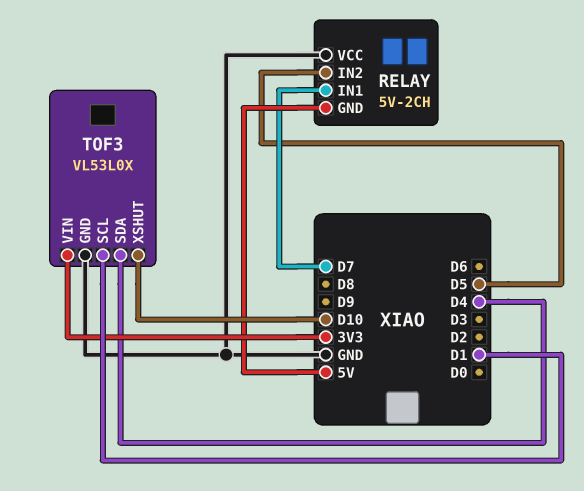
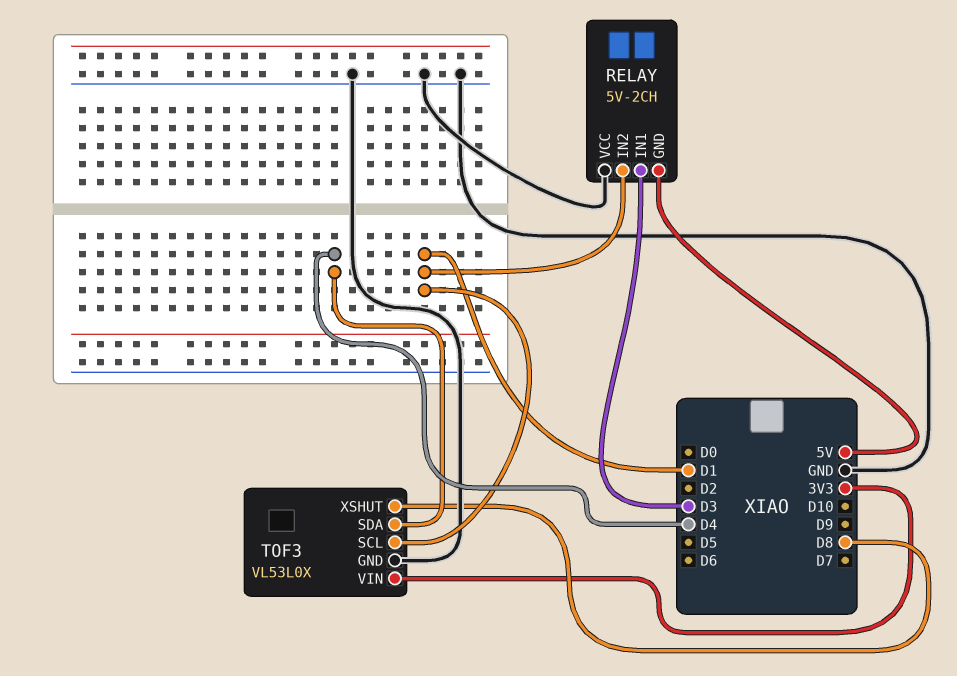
RELAY pin IN1: D7 -> D3
RELAY pin IN2: D5 -> D1
TOF3 pin XSHUT: D10 -> D8

